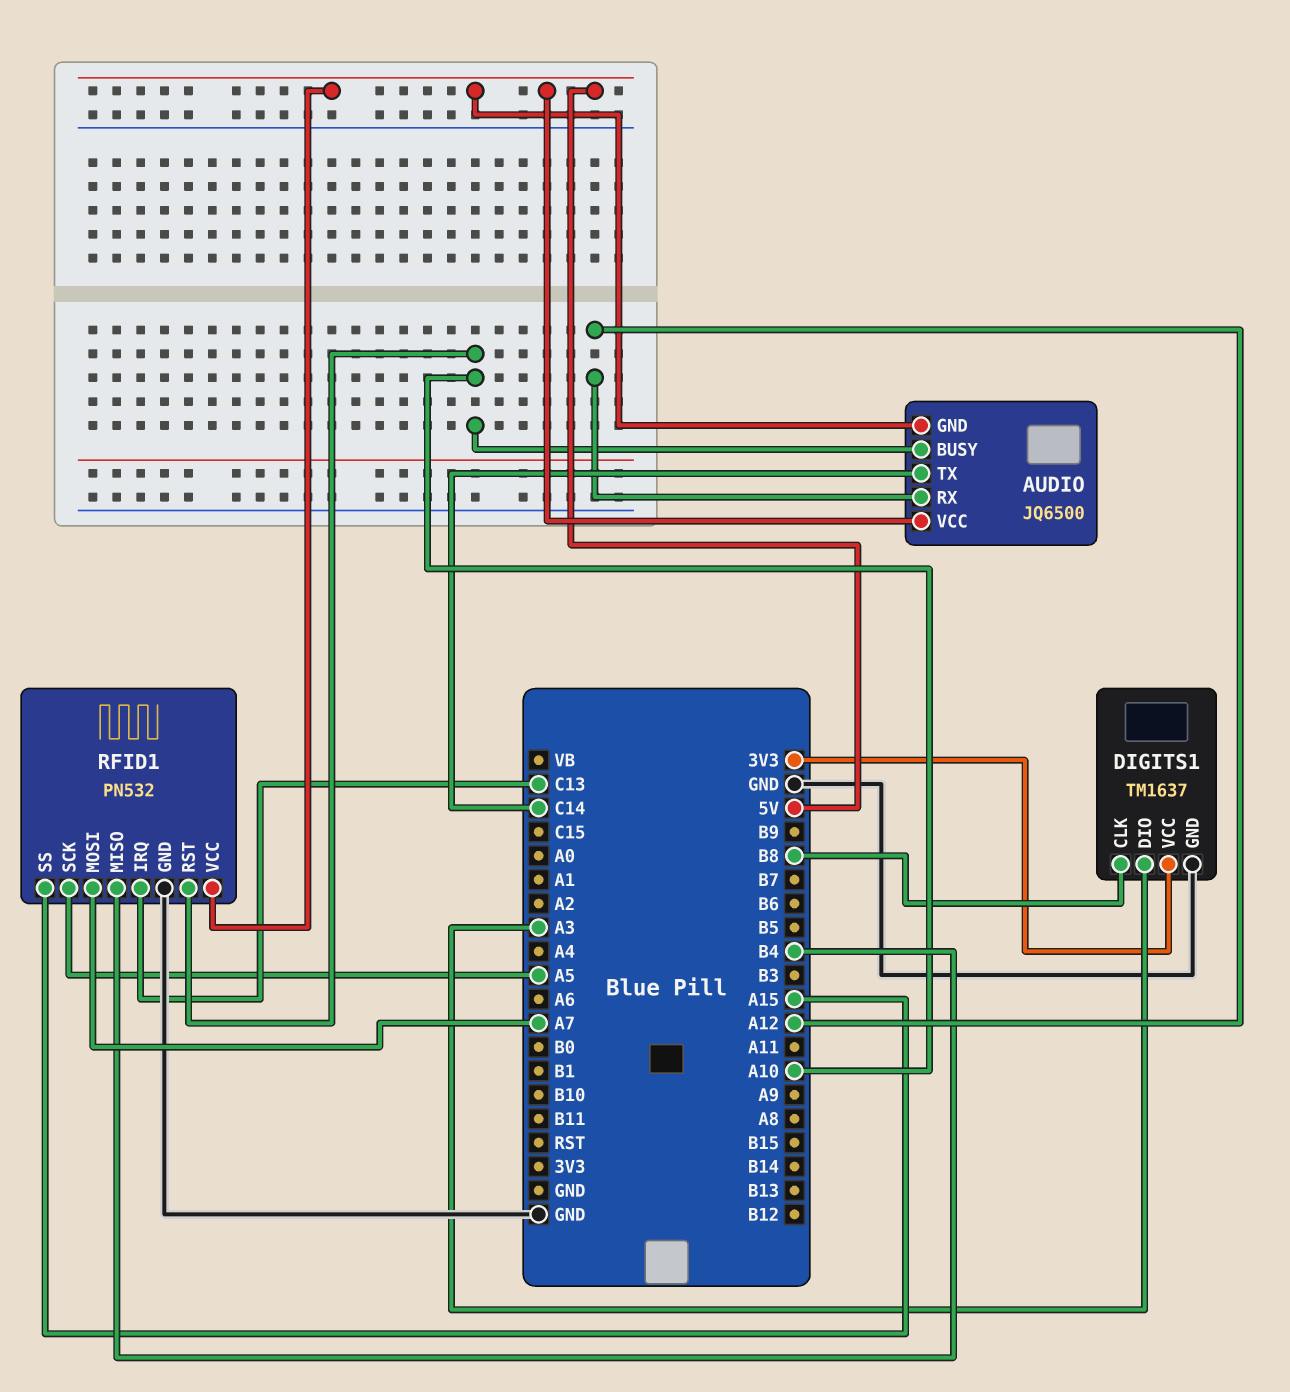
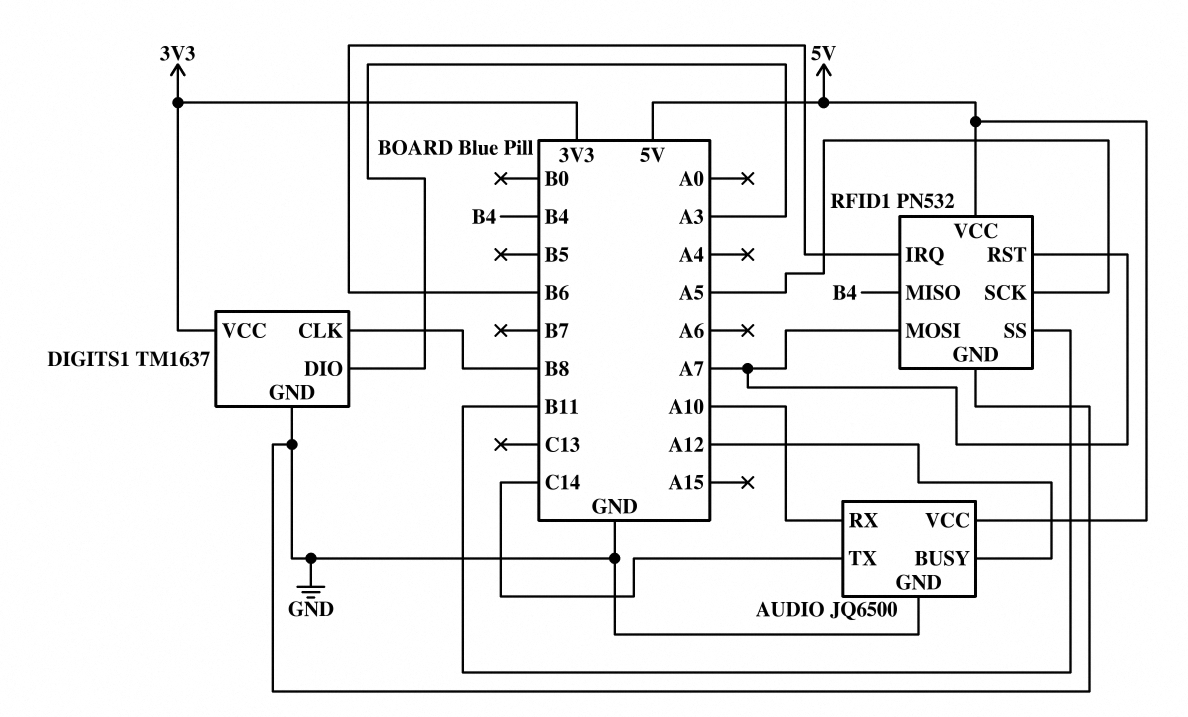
AUDIO pin BUSY: A10 -> A12
AUDIO pin GND: 5V -> GND
AUDIO pin RX: A12 -> A10
RFID1 pin IRQ: C13 -> B6
RFID1 pin RST: A10 -> A7
RFID1 pin SS: A15 -> B11

